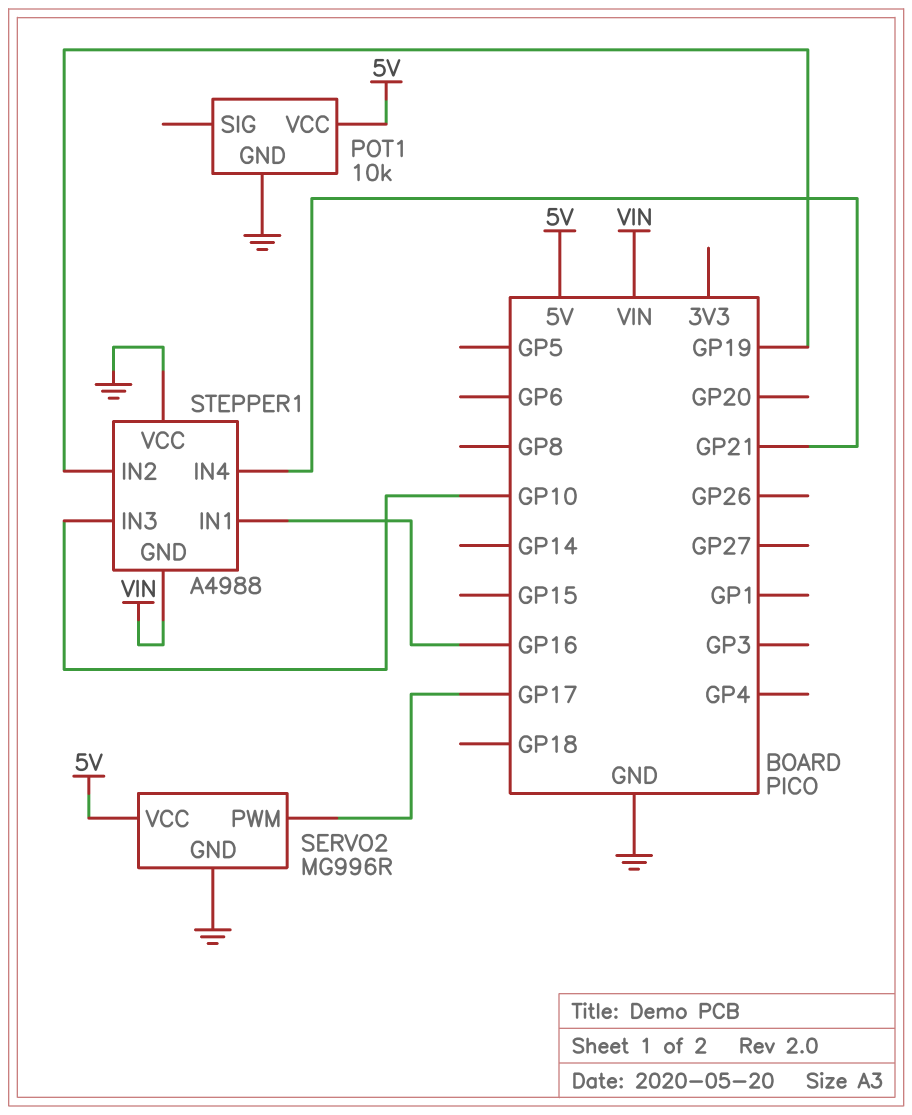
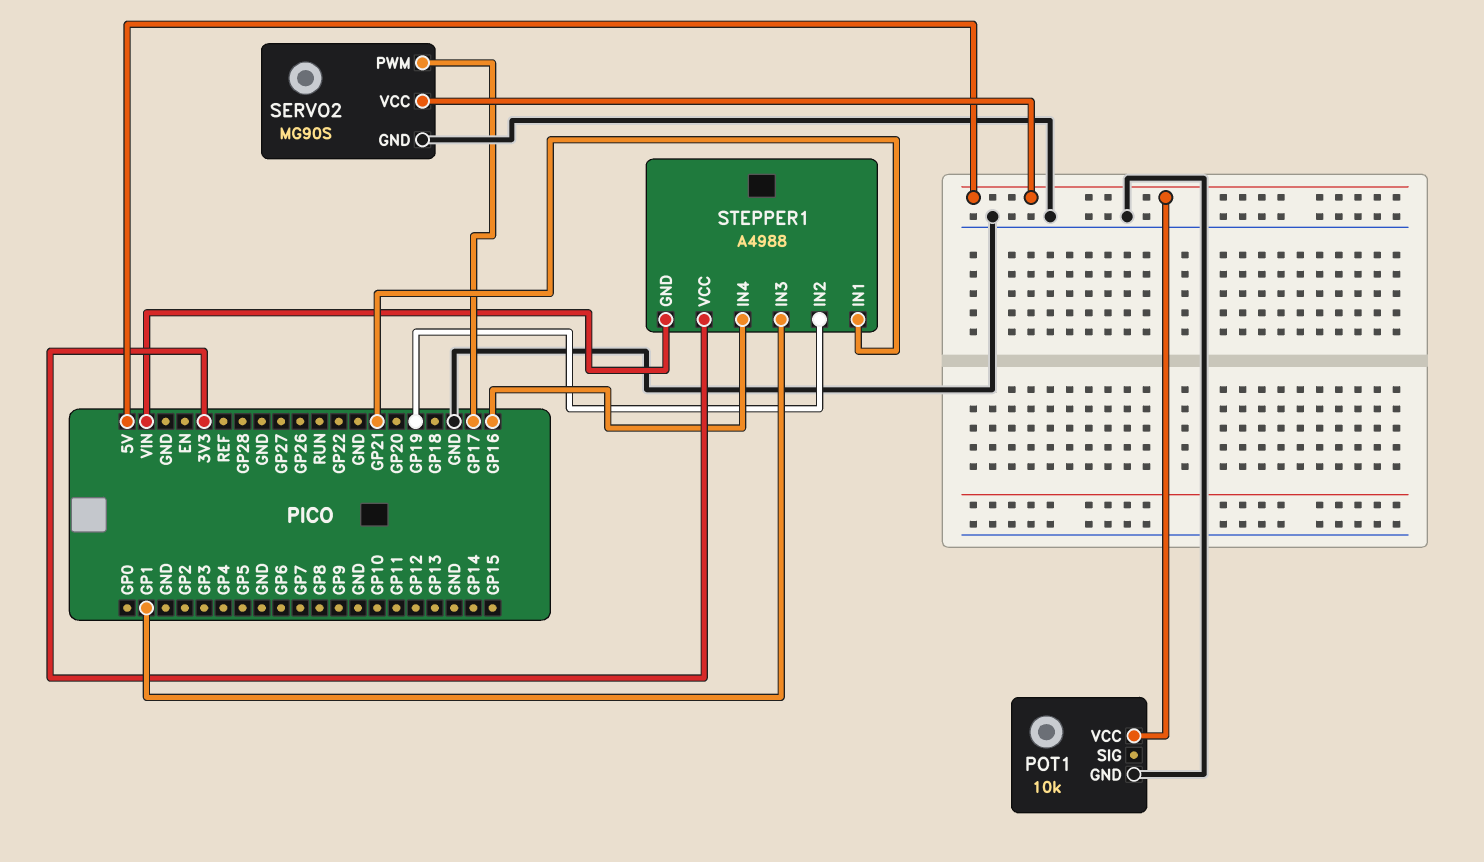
SERVO2: MG996R -> MG90S
STEPPER1 pin IN1: GP16 -> GP21
STEPPER1 pin IN3: GP10 -> GP1
STEPPER1 pin IN4: GP21 -> GP16
STEPPER1 pin VCC: GND -> 3V3

